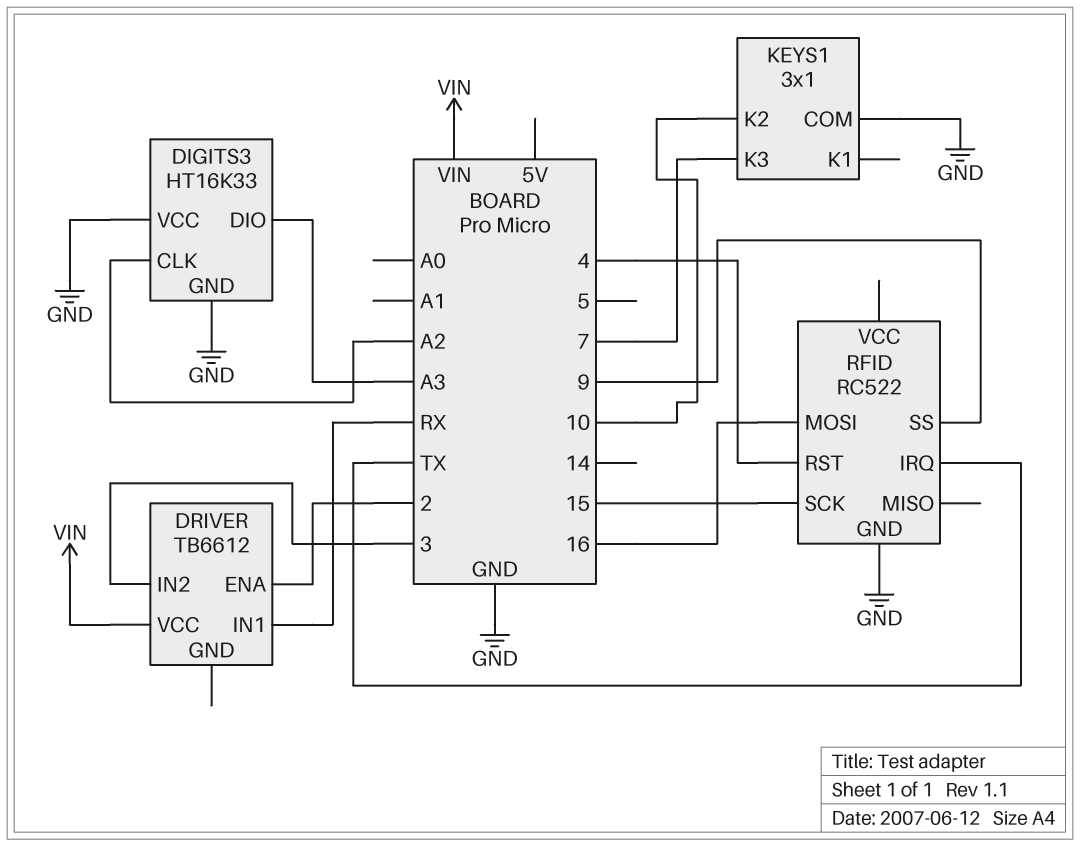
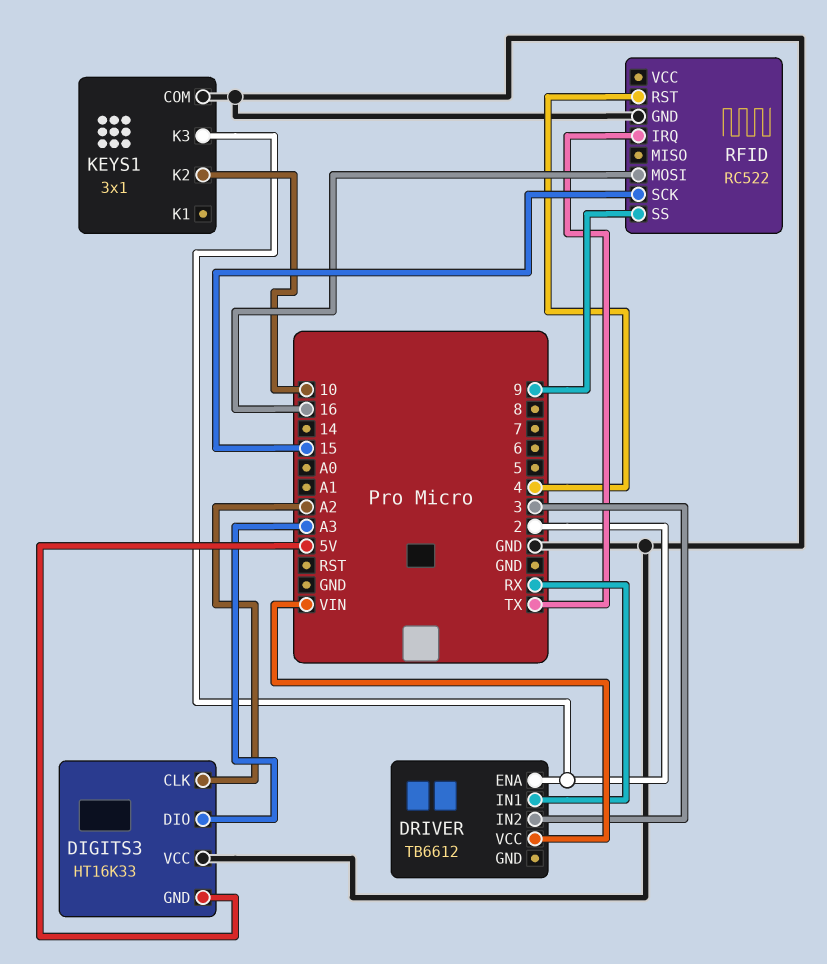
DIGITS3 pin GND: GND -> 5V
KEYS1 pin K3: 7 -> 2

